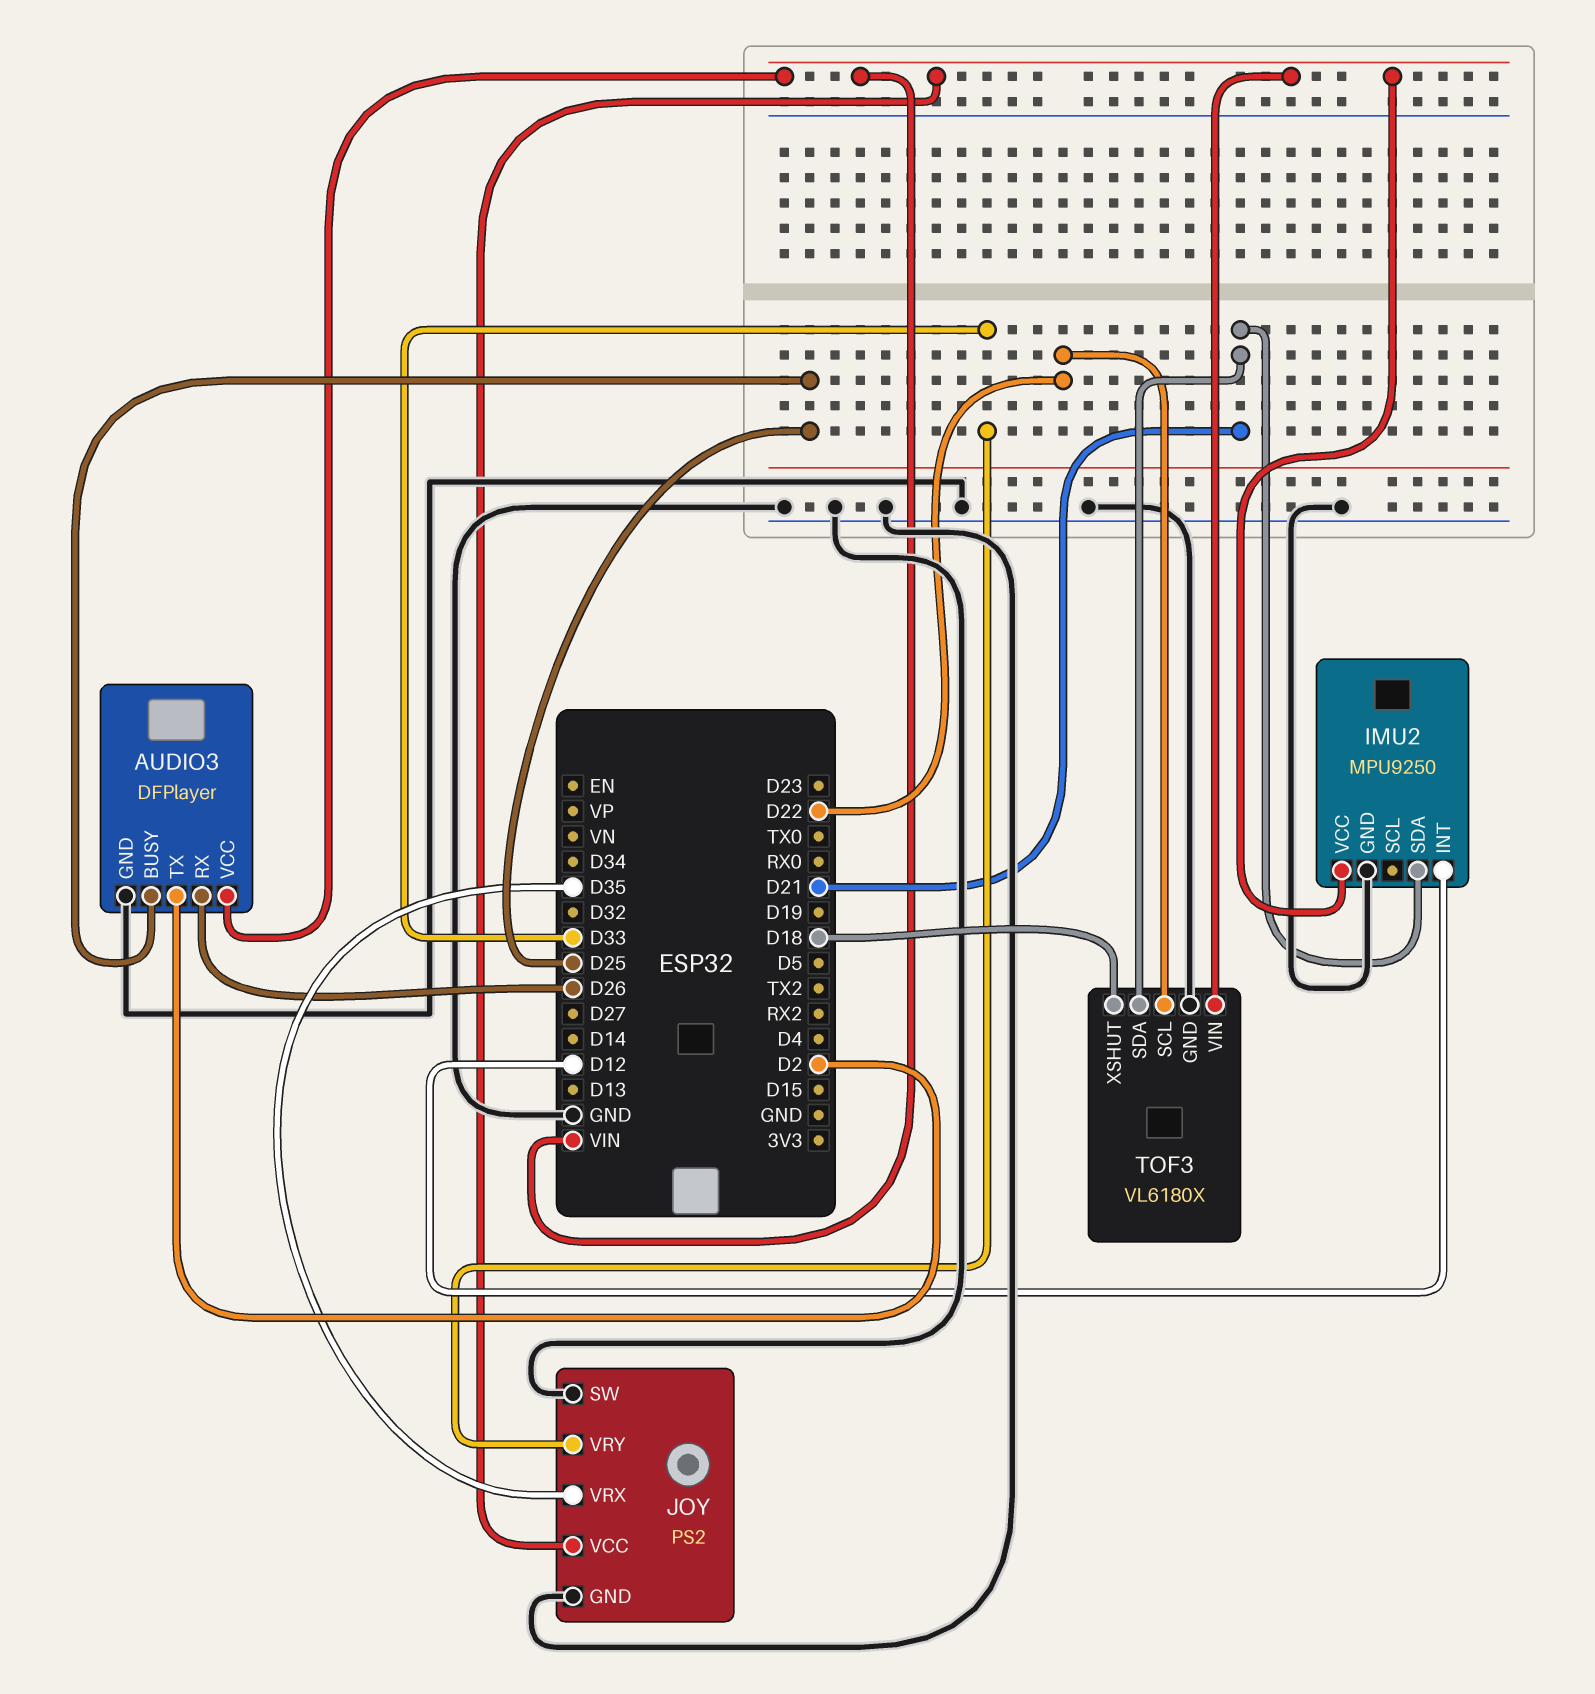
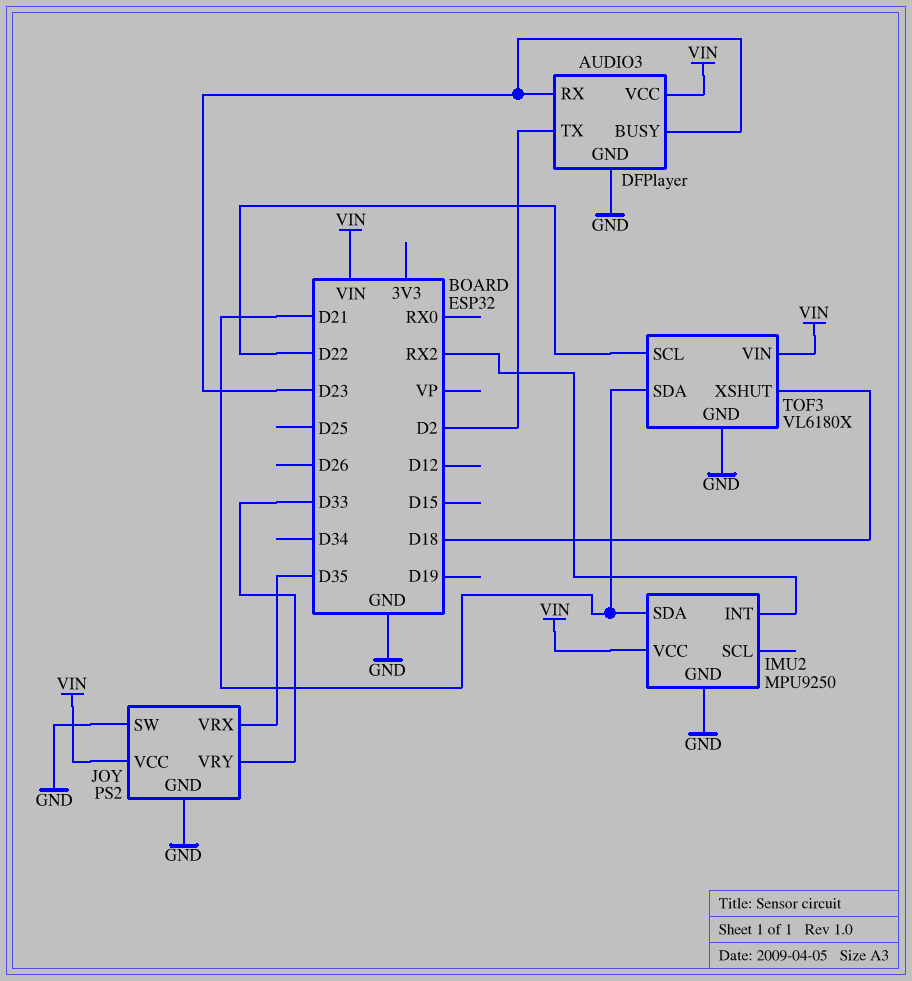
AUDIO3 pin BUSY: D25 -> D23
AUDIO3 pin RX: D26 -> D23
IMU2 pin INT: D12 -> RX2

